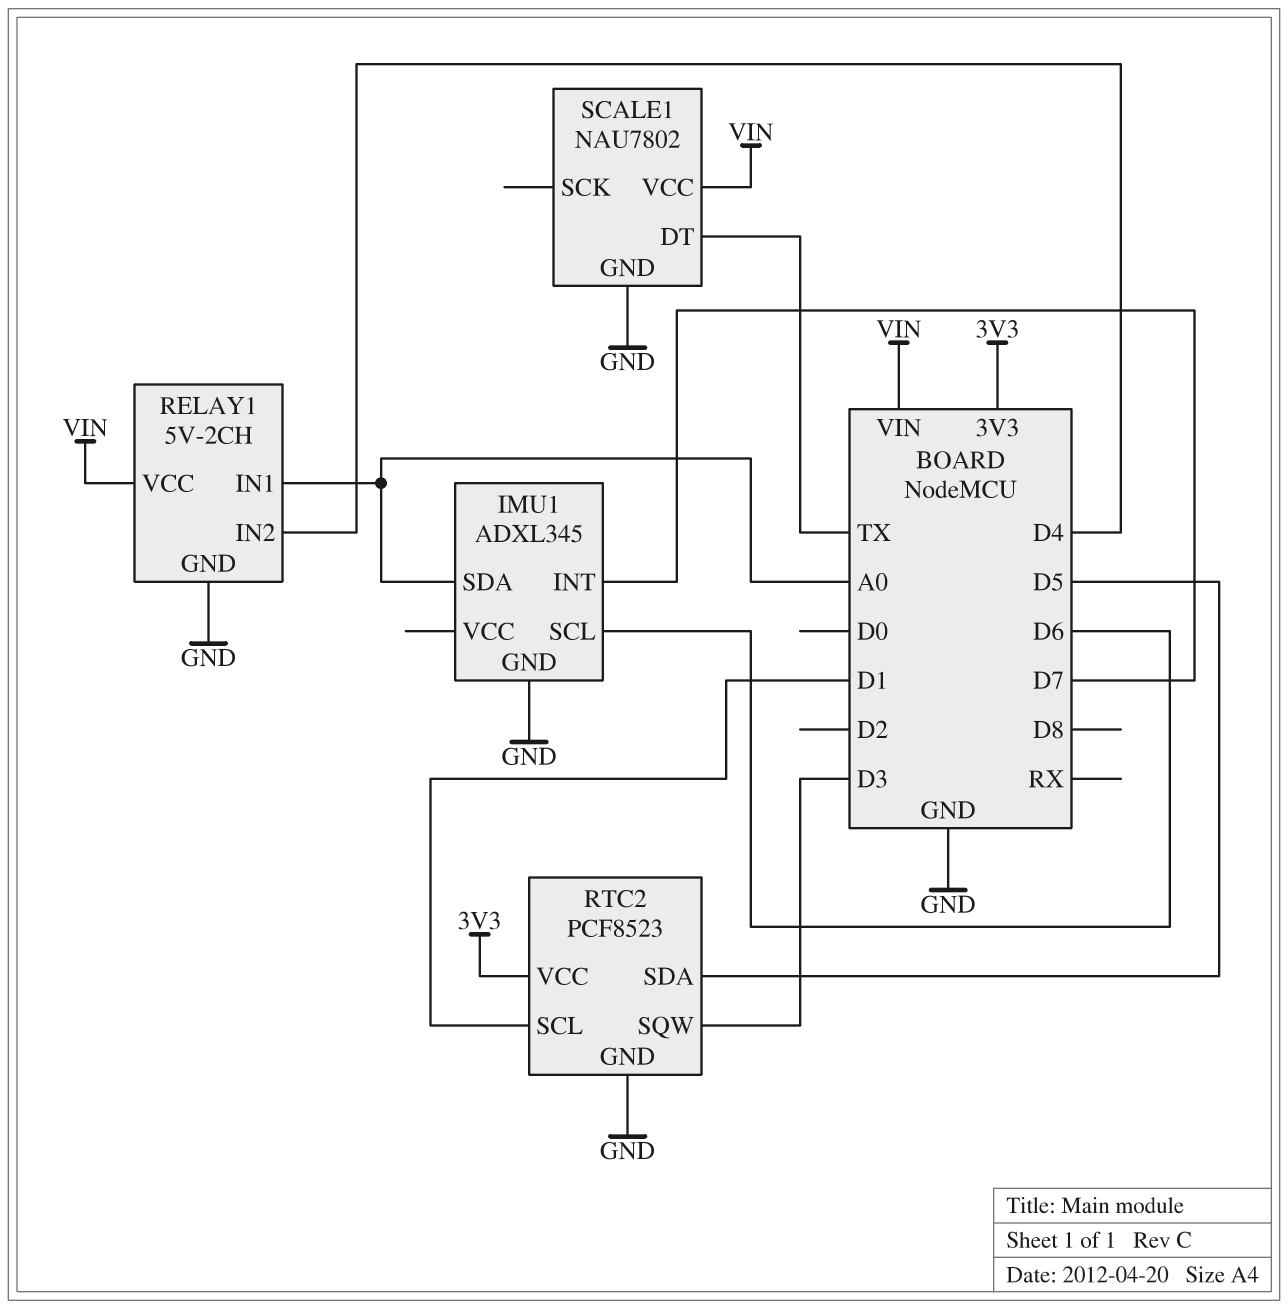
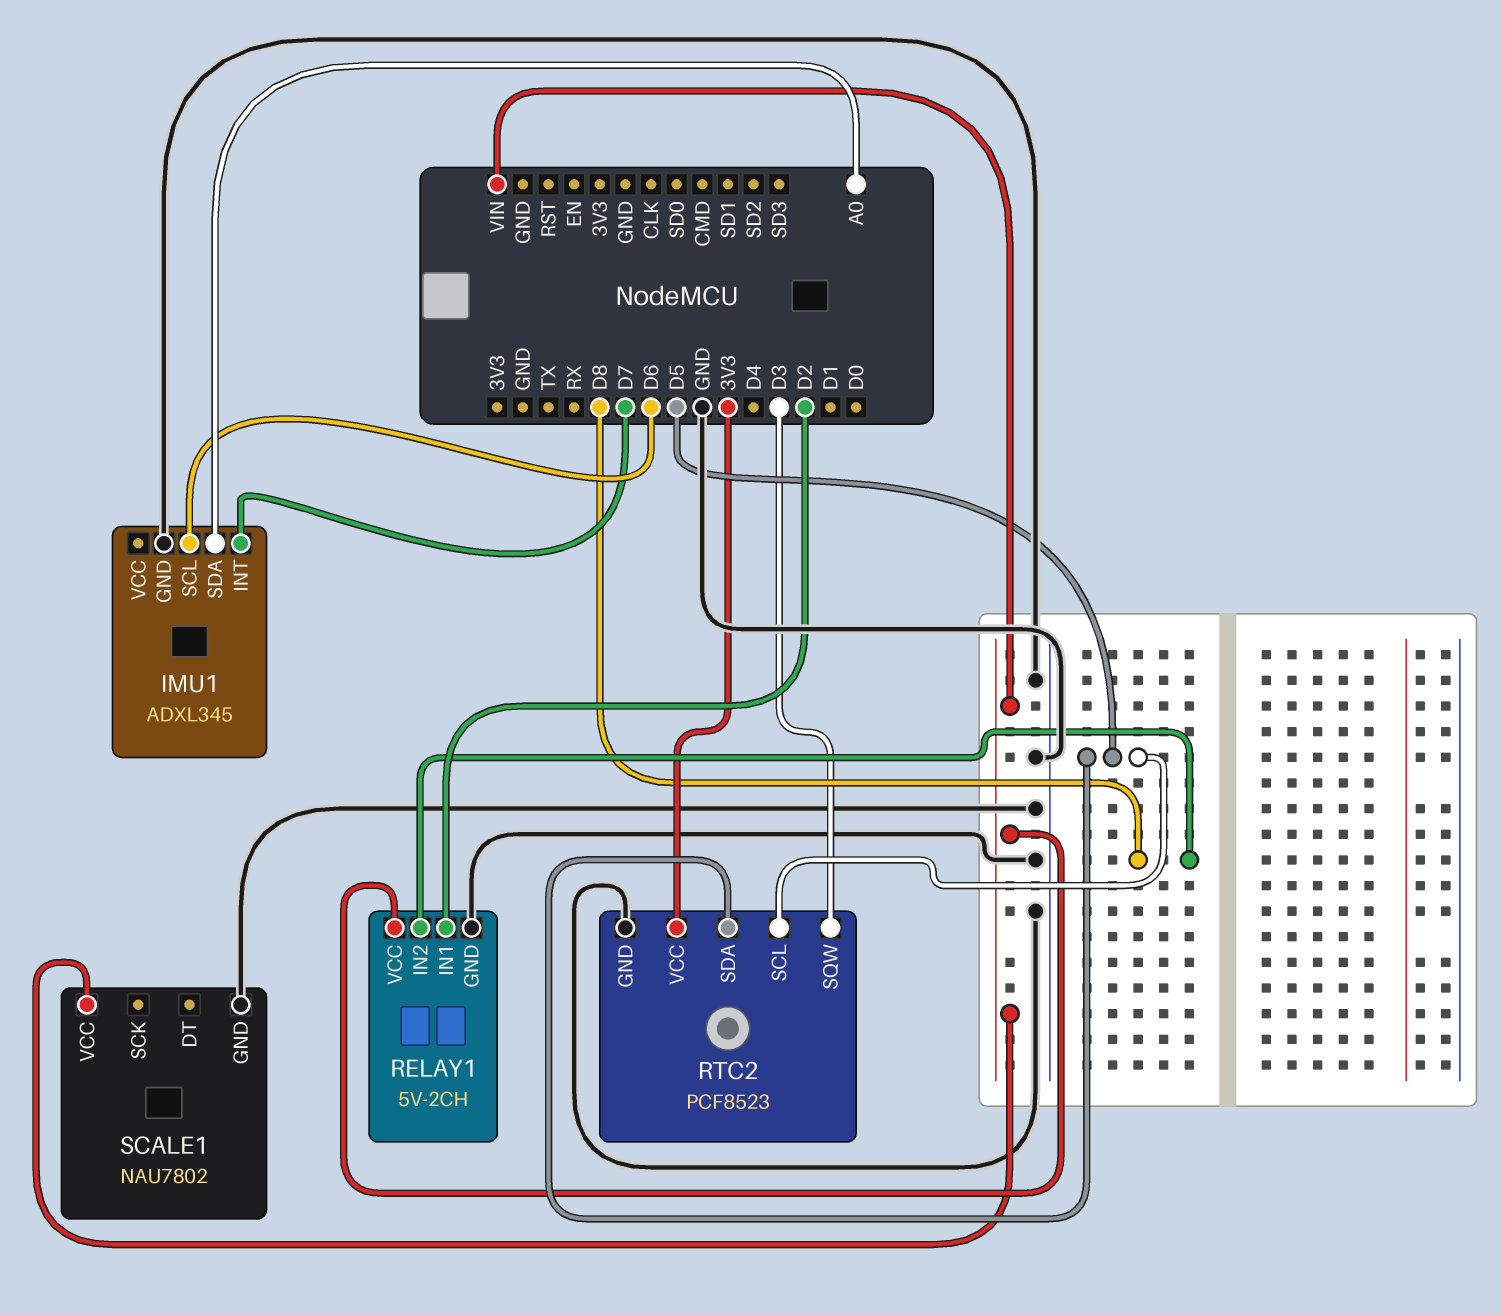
RELAY1 pin IN1: A0 -> D2
RELAY1 pin IN2: D4 -> D8
RTC2 pin SCL: D1 -> D5
SCALE1 pin DT: TX -> none

